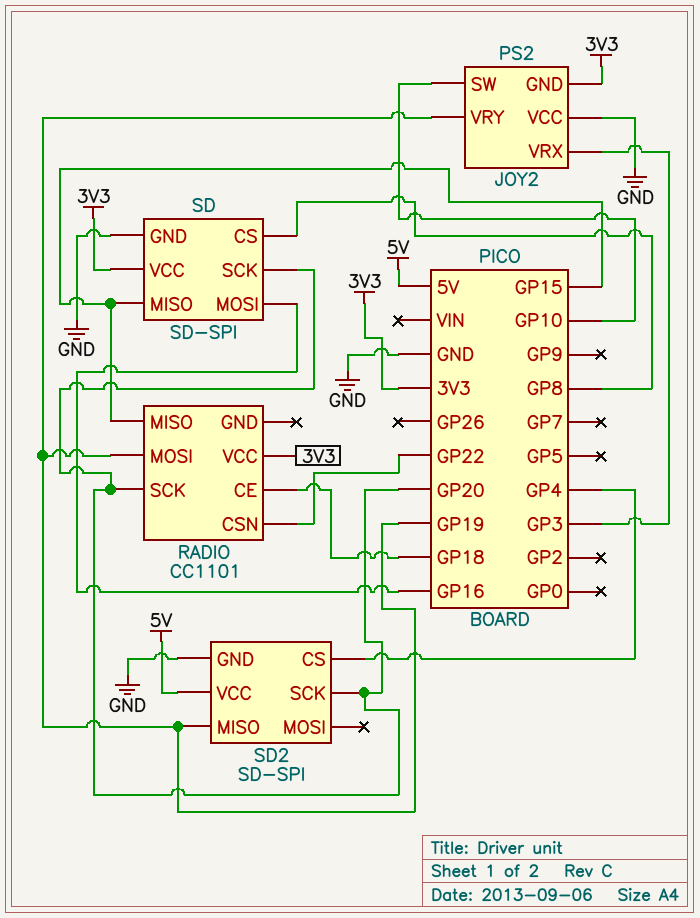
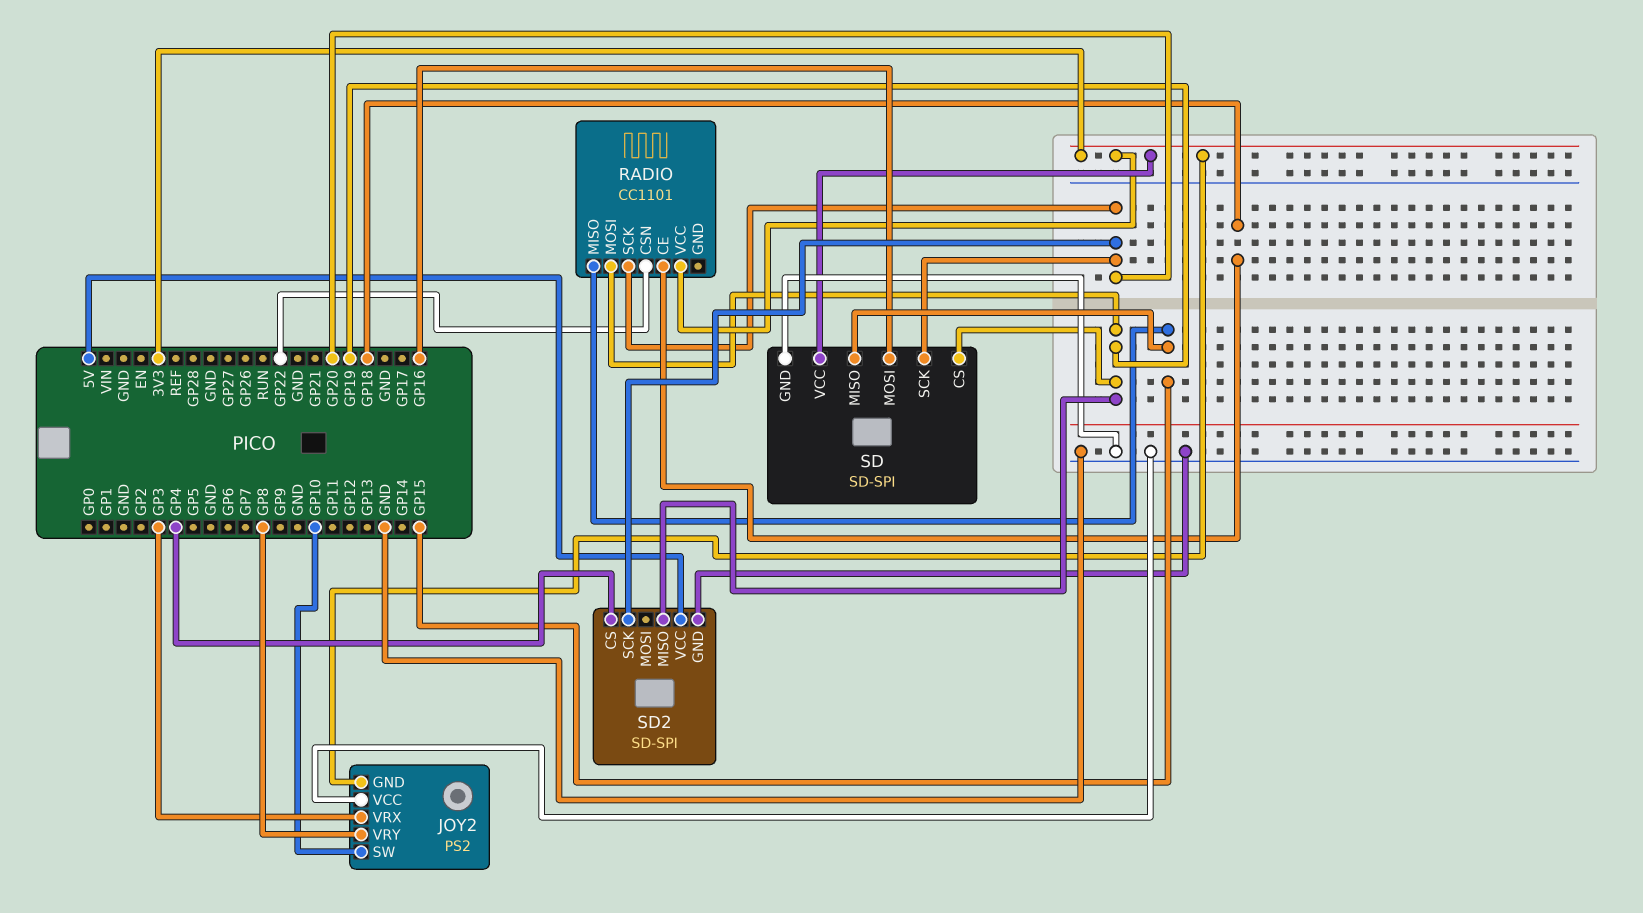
JOY2 pin VRY: GP19 -> GP8
SD pin CS: GP8 -> GP19

